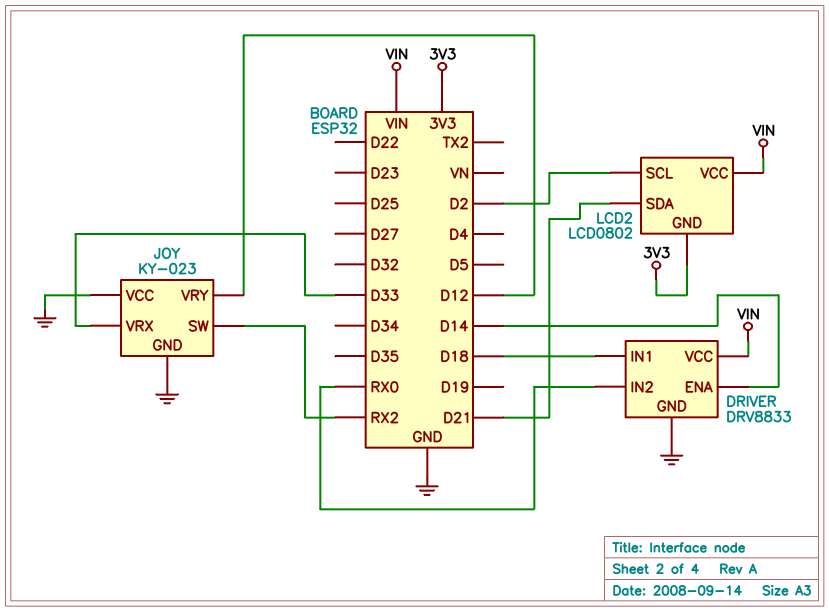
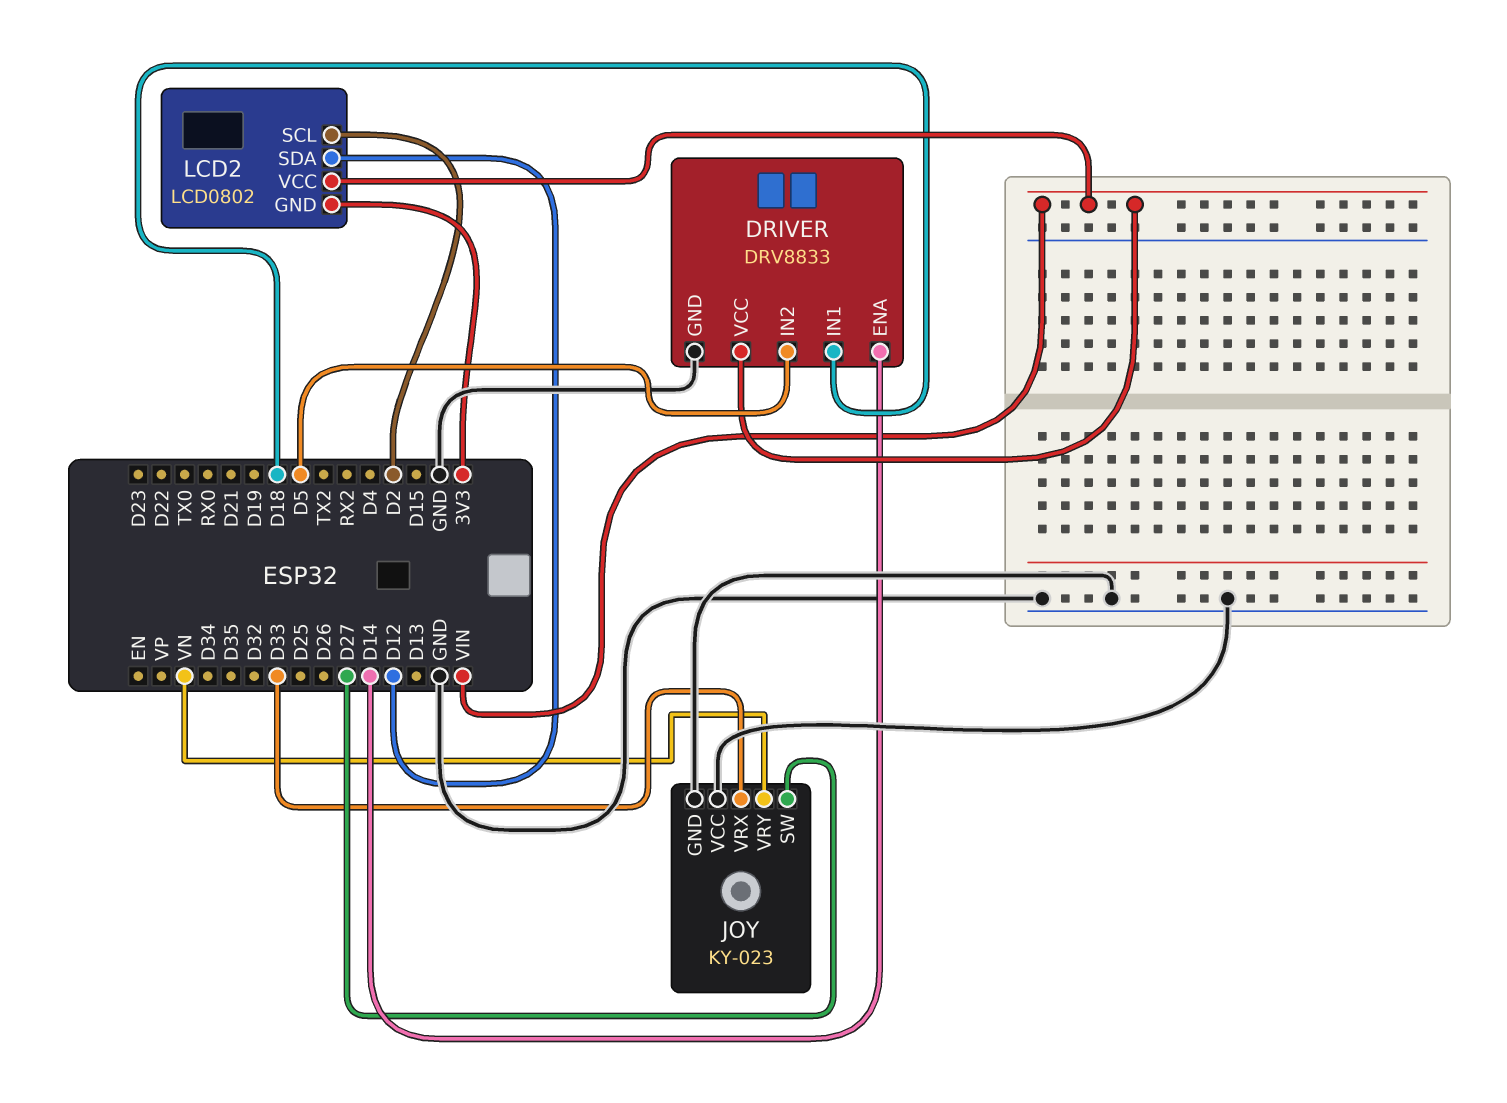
DRIVER pin IN2: RX0 -> D5
JOY pin SW: RX2 -> D27
JOY pin VRY: D12 -> VN
LCD2 pin SDA: D21 -> D12

